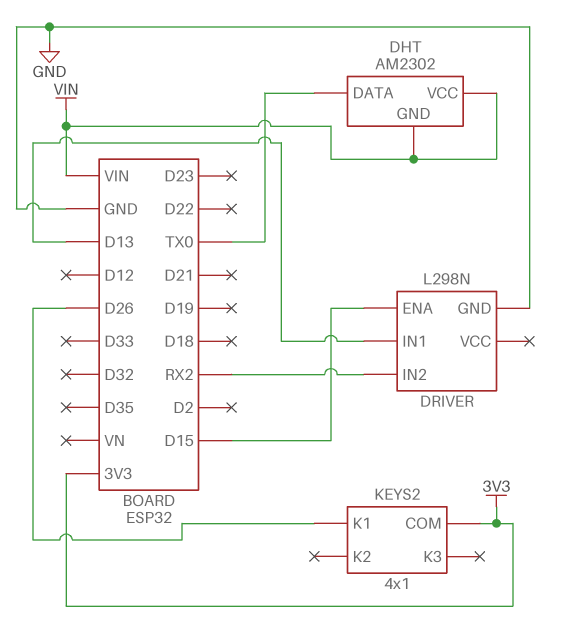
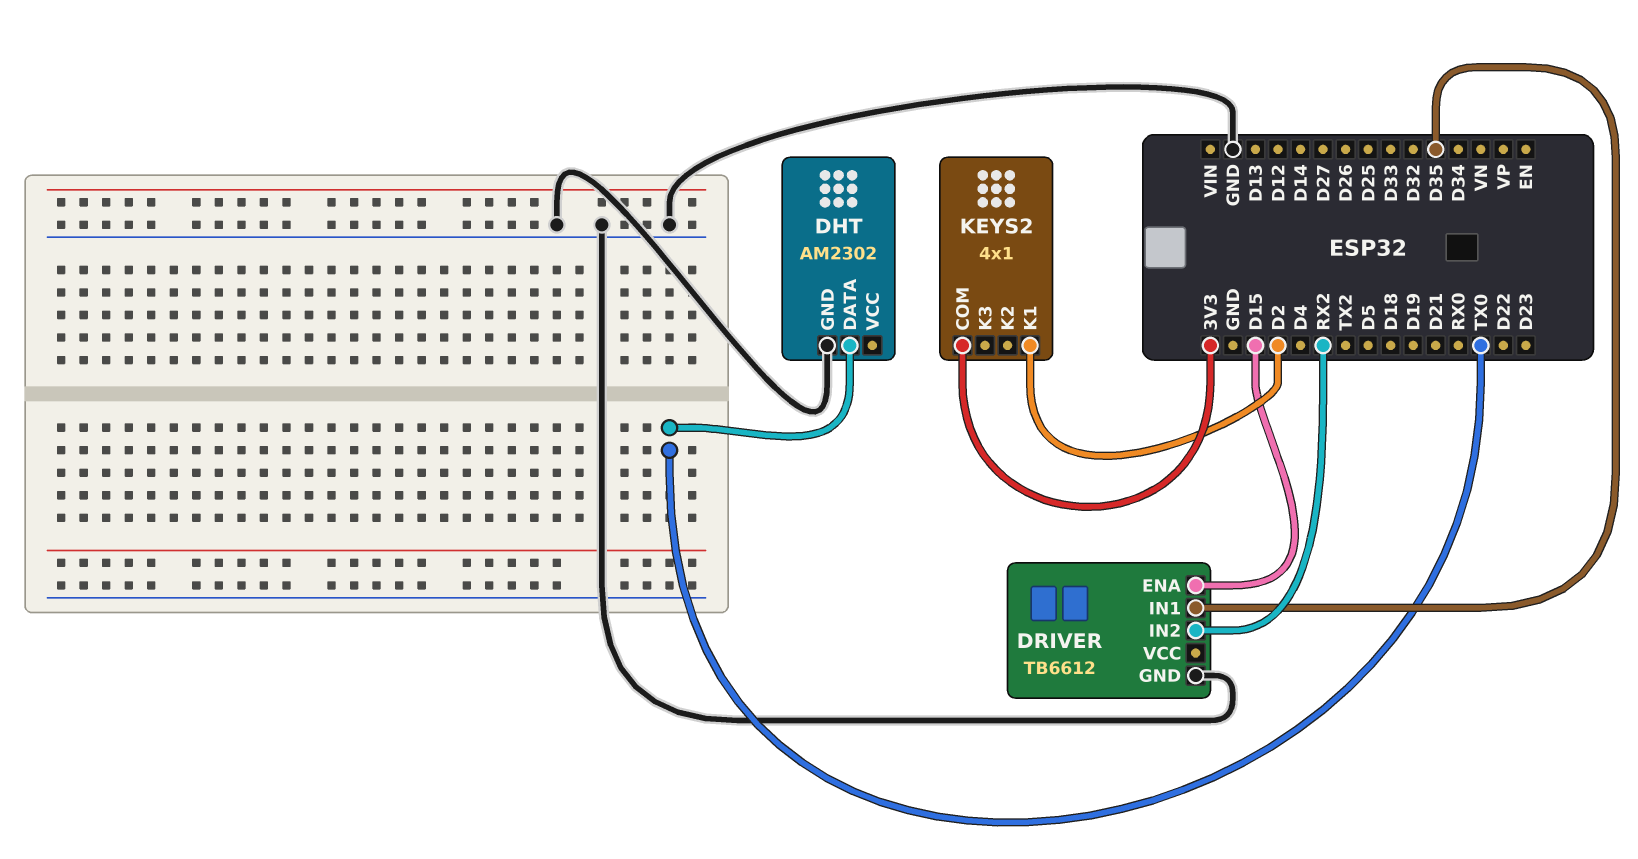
DHT pin GND: VIN -> GND
DHT pin VCC: VIN -> none
DRIVER: L298N -> TB6612
DRIVER pin IN1: D13 -> D35
KEYS2 pin K1: D26 -> D2

